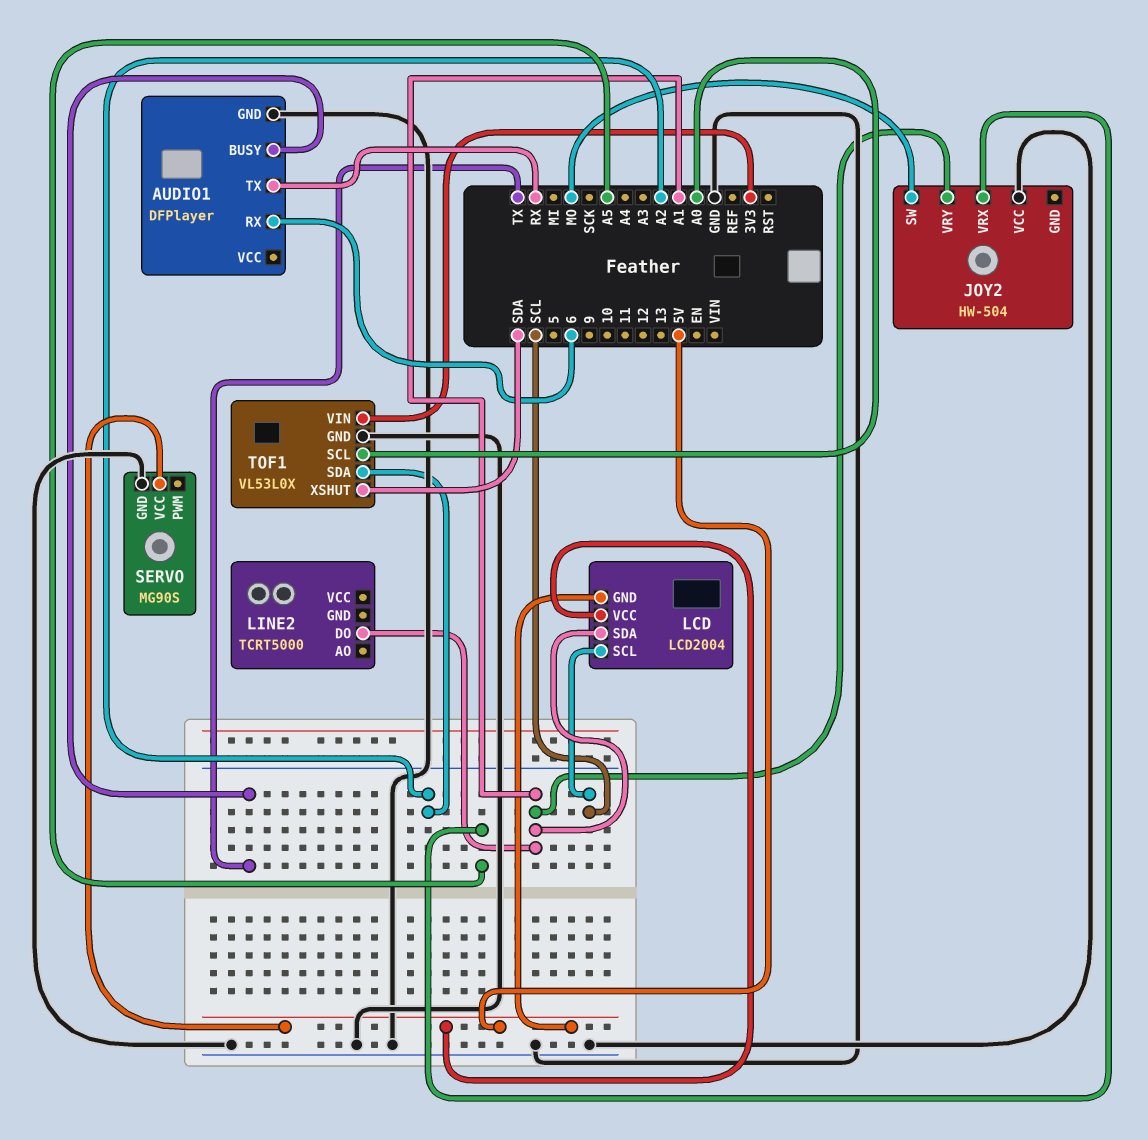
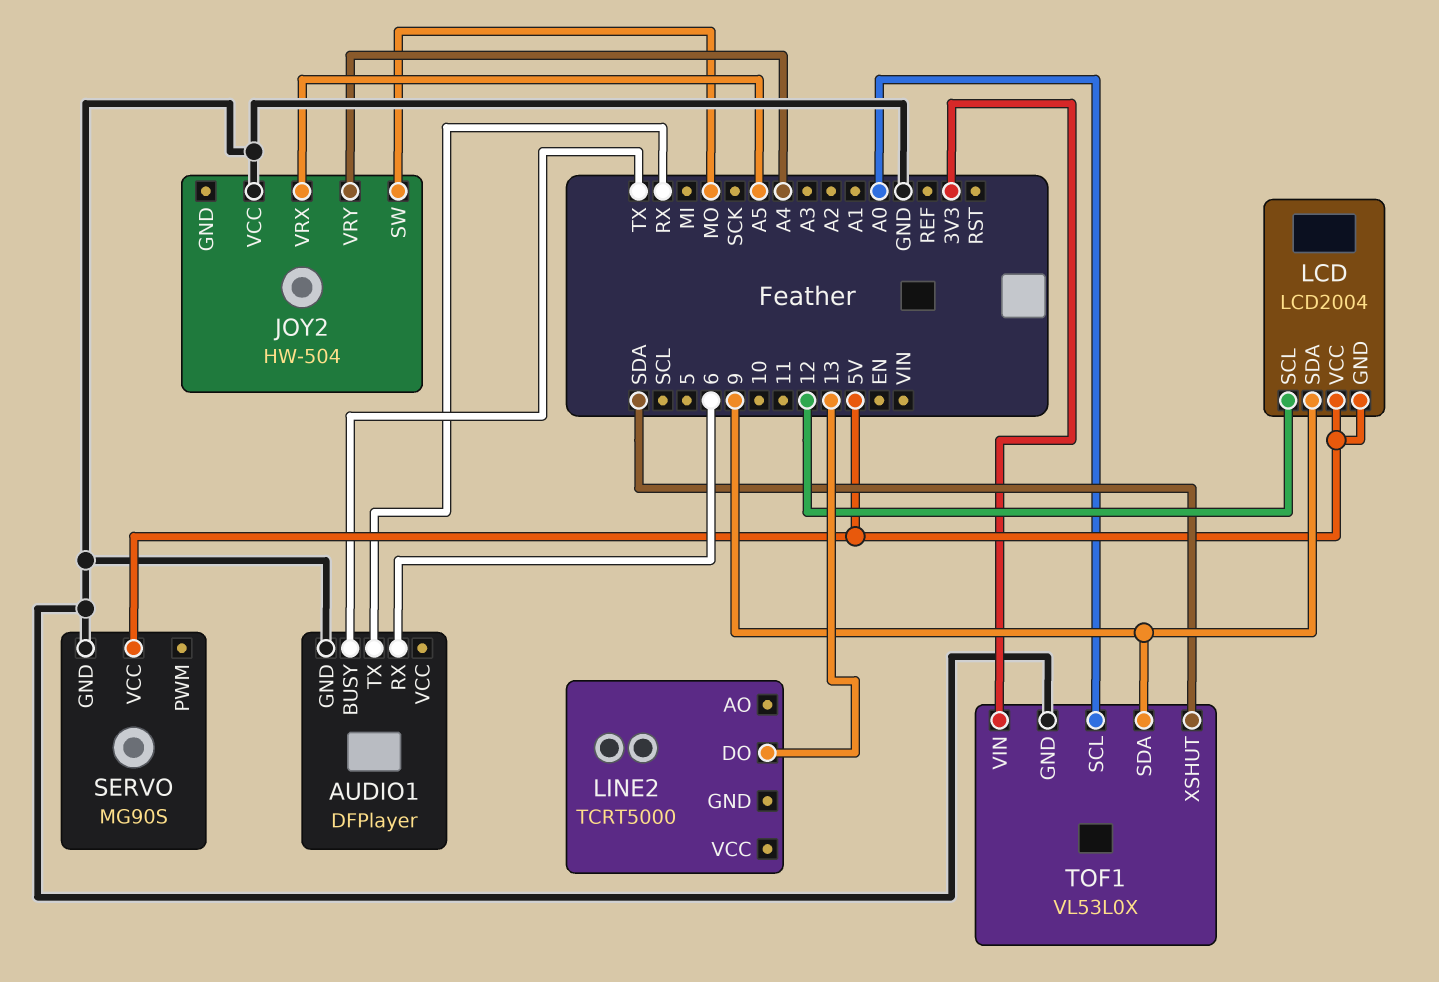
JOY2 pin VRY: A1 -> A4
LCD pin SCL: SCL -> 12
LCD pin SDA: A1 -> 9
LINE2 pin DO: A1 -> 13
TOF1 pin SDA: A2 -> 9

